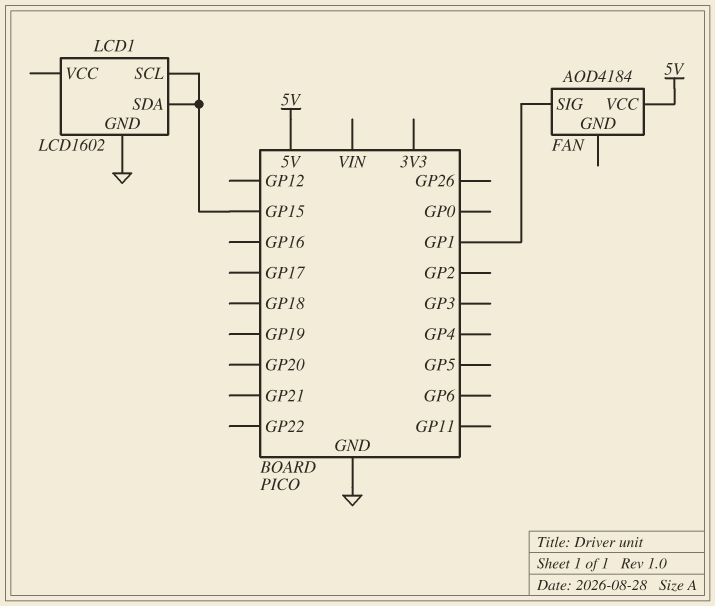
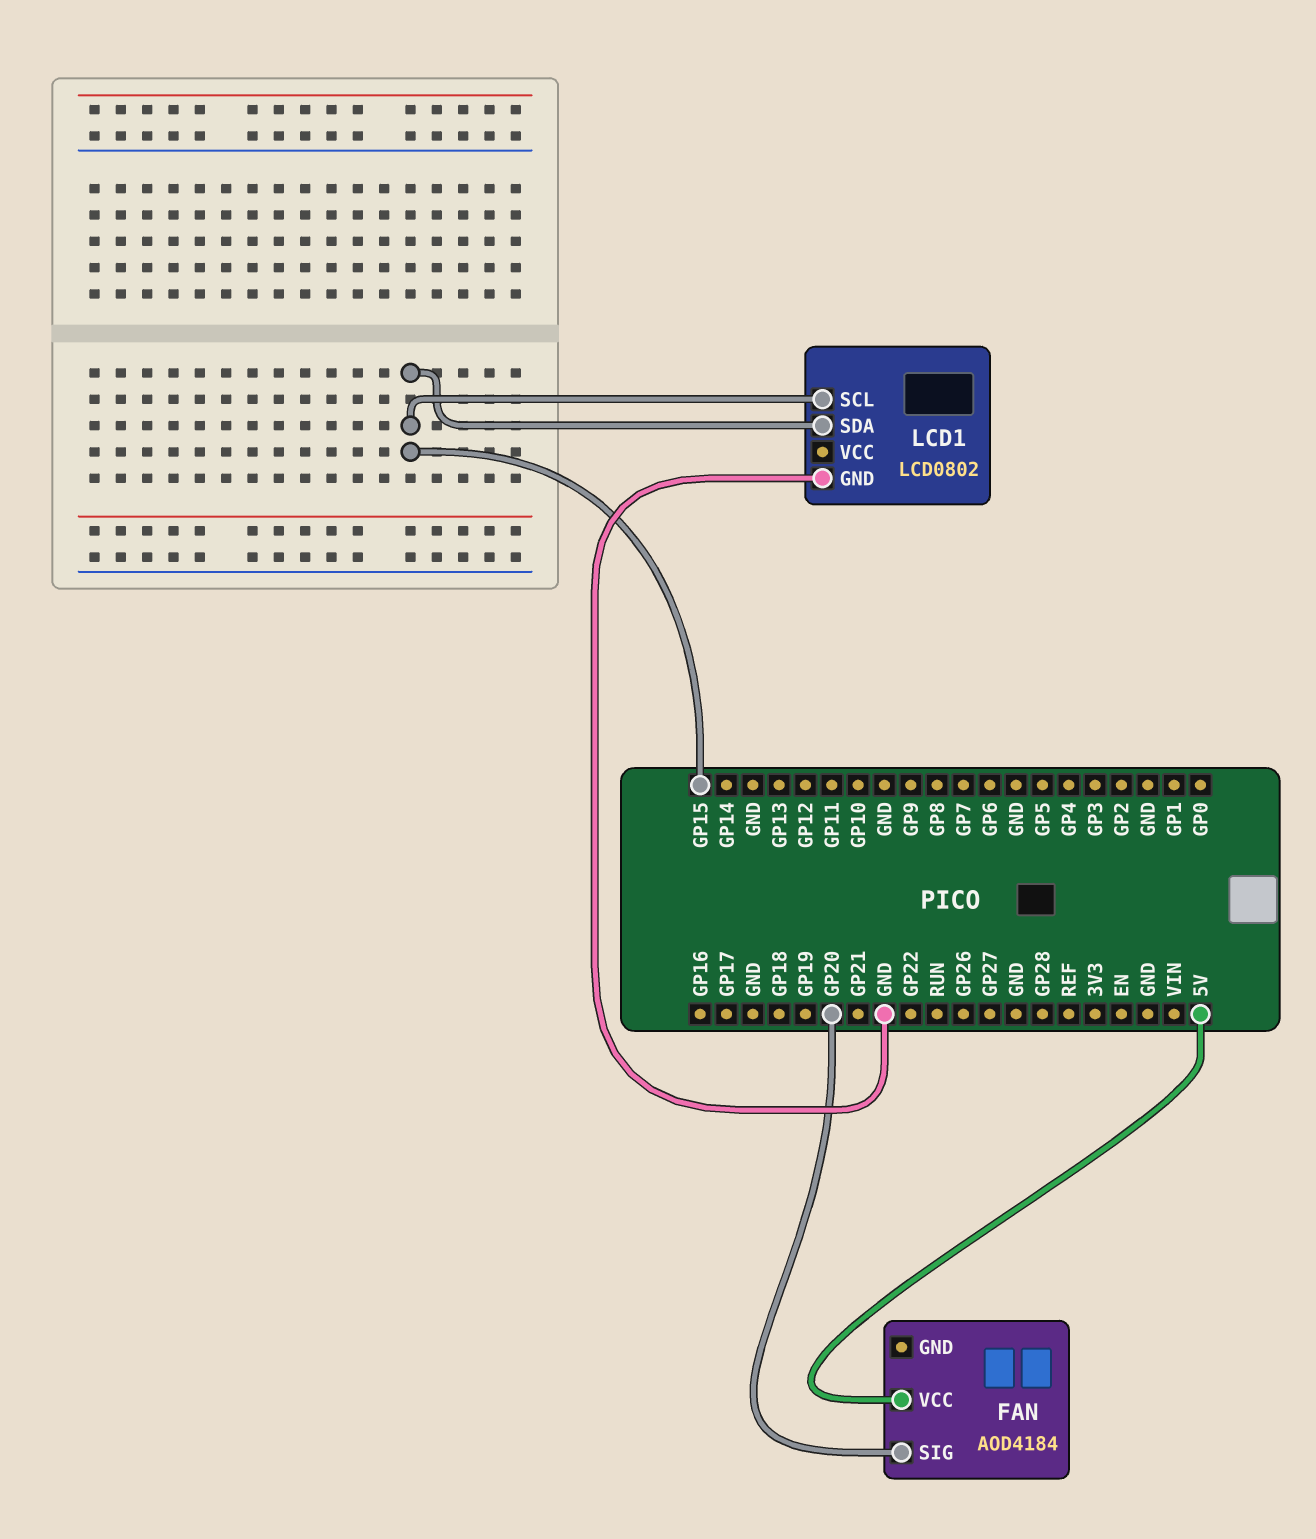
FAN pin SIG: GP1 -> GP20
LCD1: LCD1602 -> LCD0802

